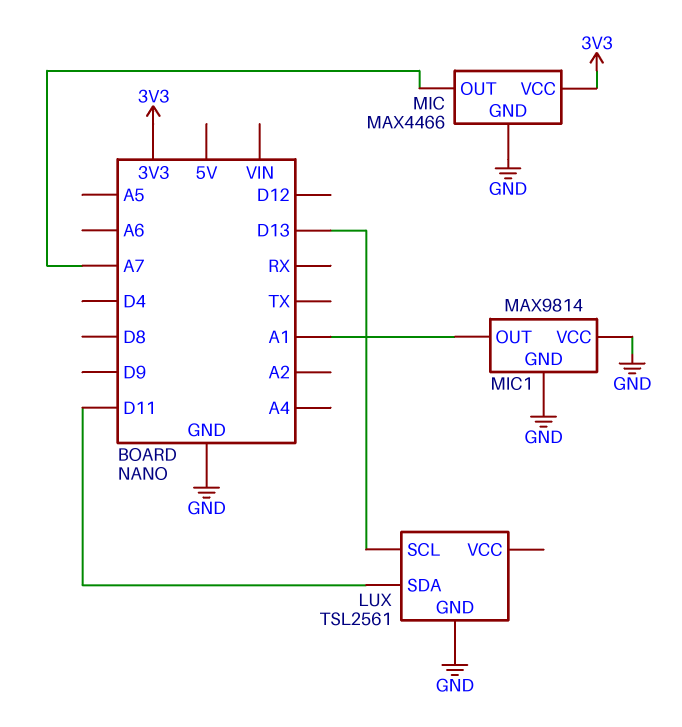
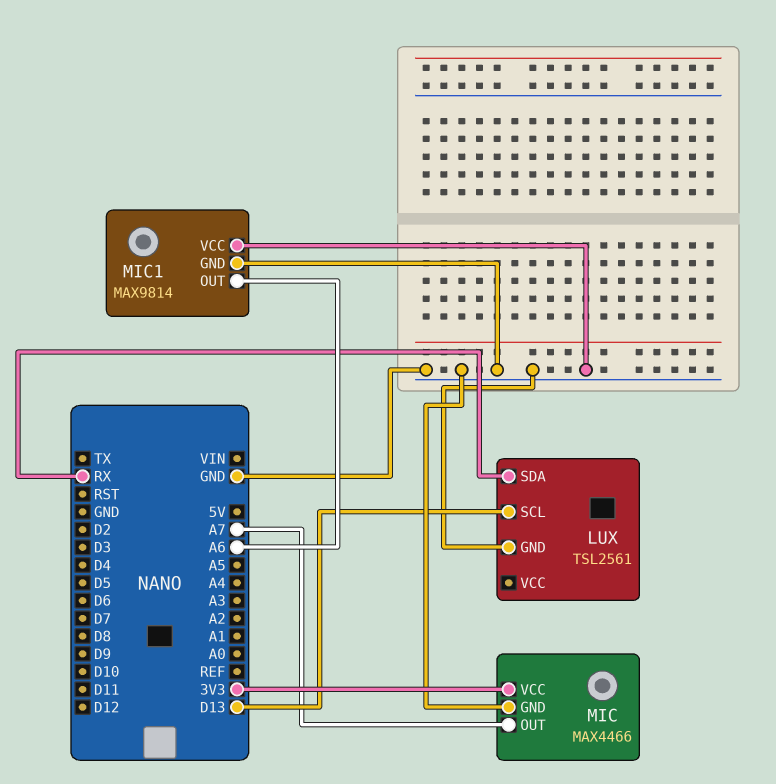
LUX pin SDA: D11 -> RX
MIC1 pin OUT: A1 -> A6

